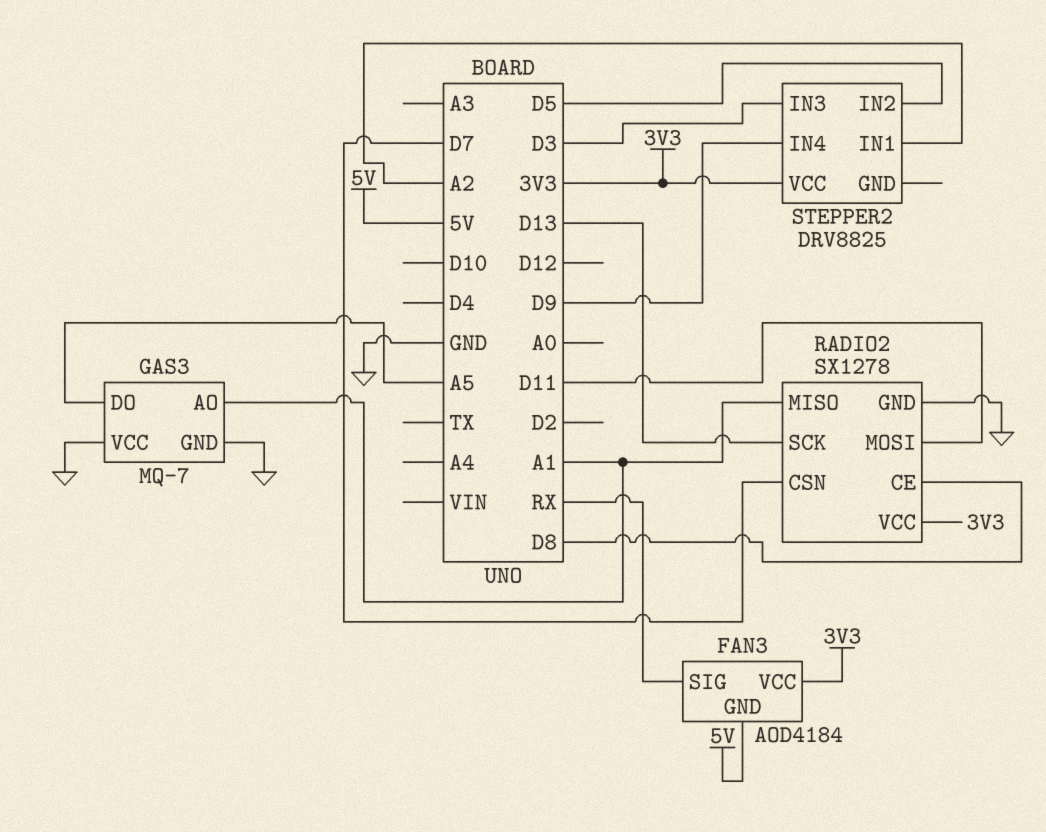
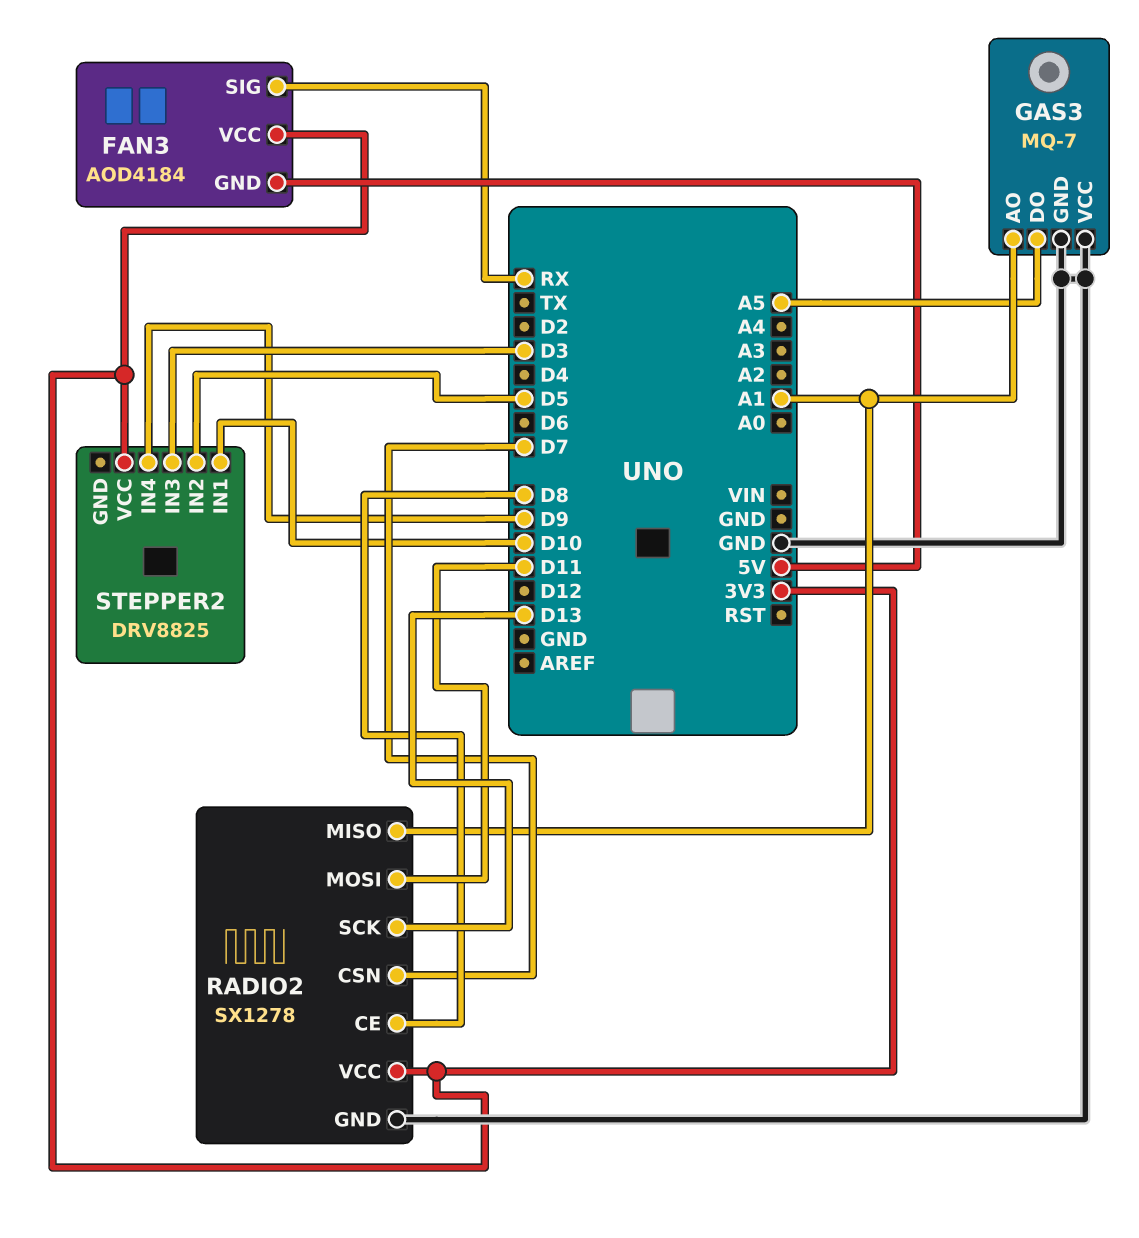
STEPPER2 pin IN1: A2 -> D10

